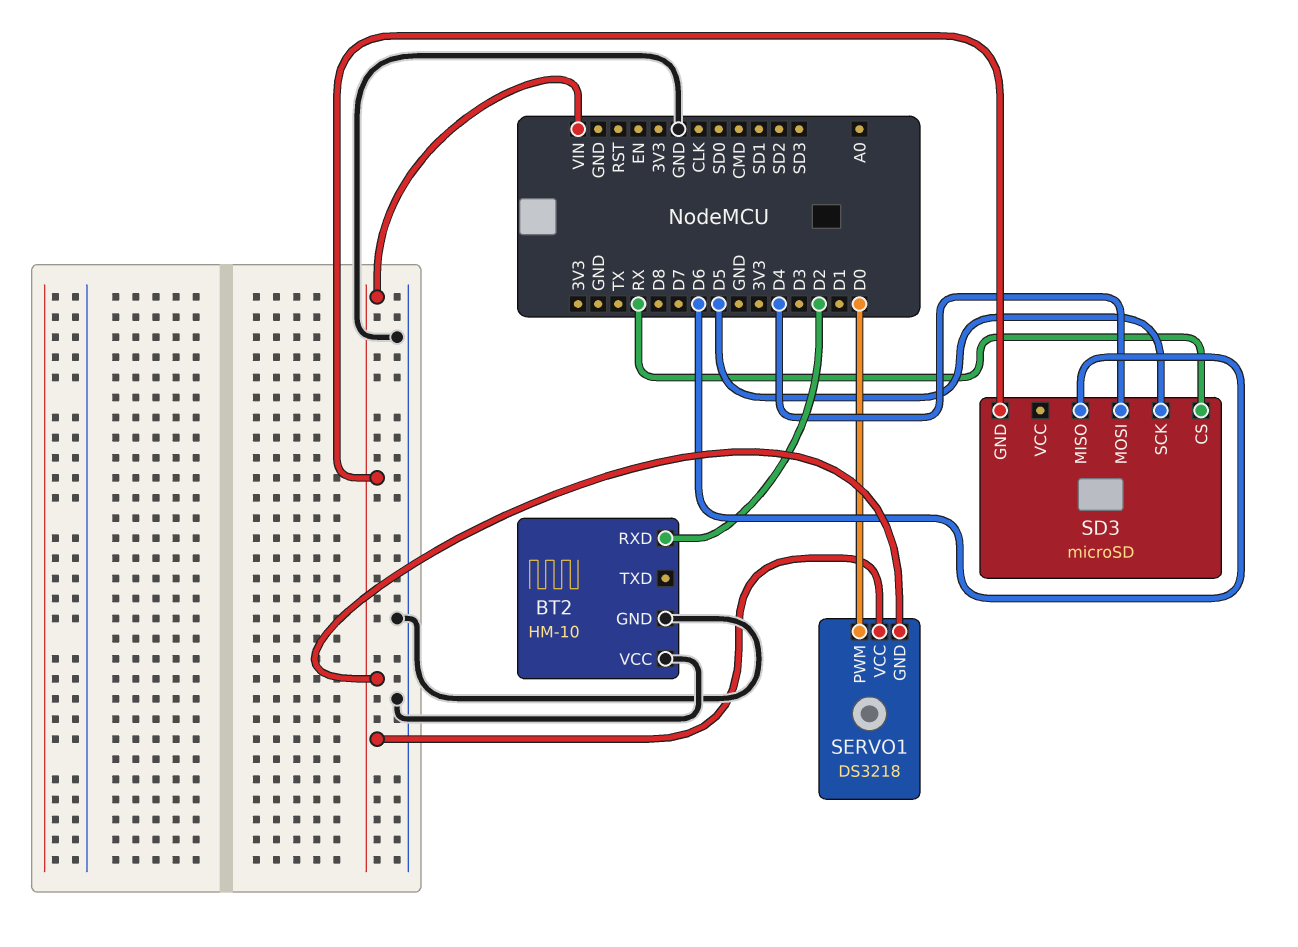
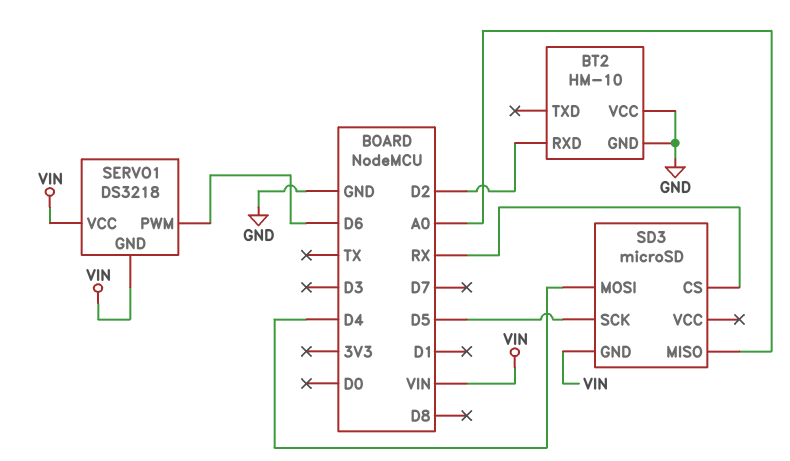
SD3 pin MISO: D6 -> A0
SERVO1 pin PWM: D0 -> D6

